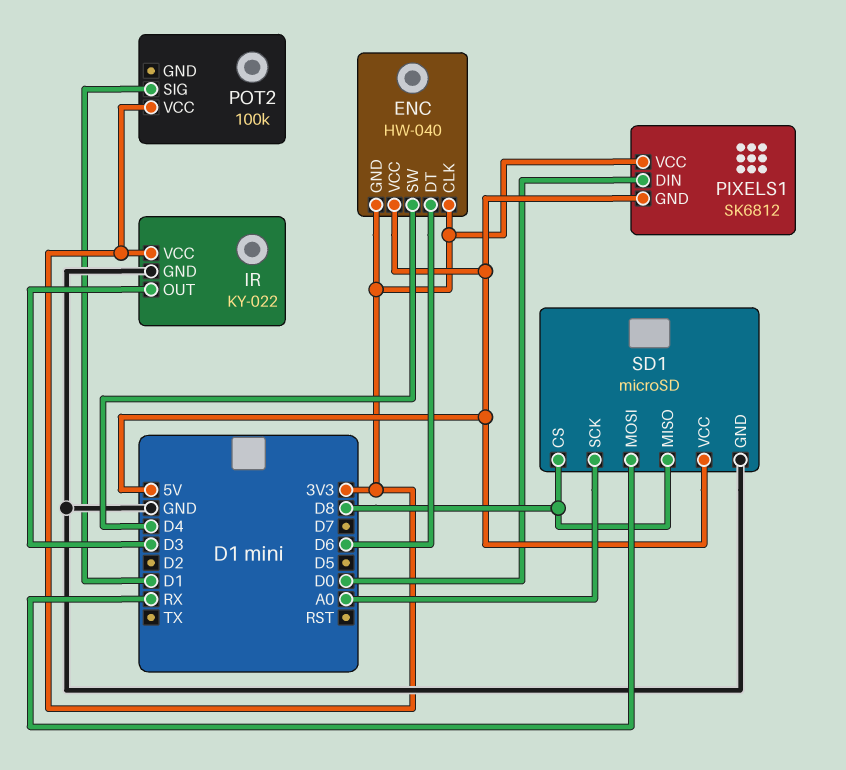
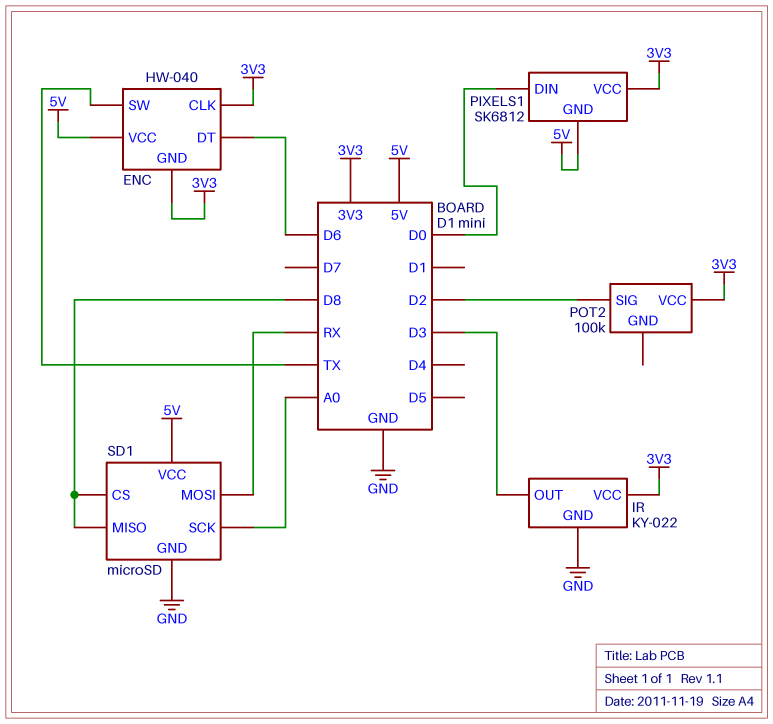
ENC pin SW: D4 -> TX
POT2 pin SIG: D1 -> D2

